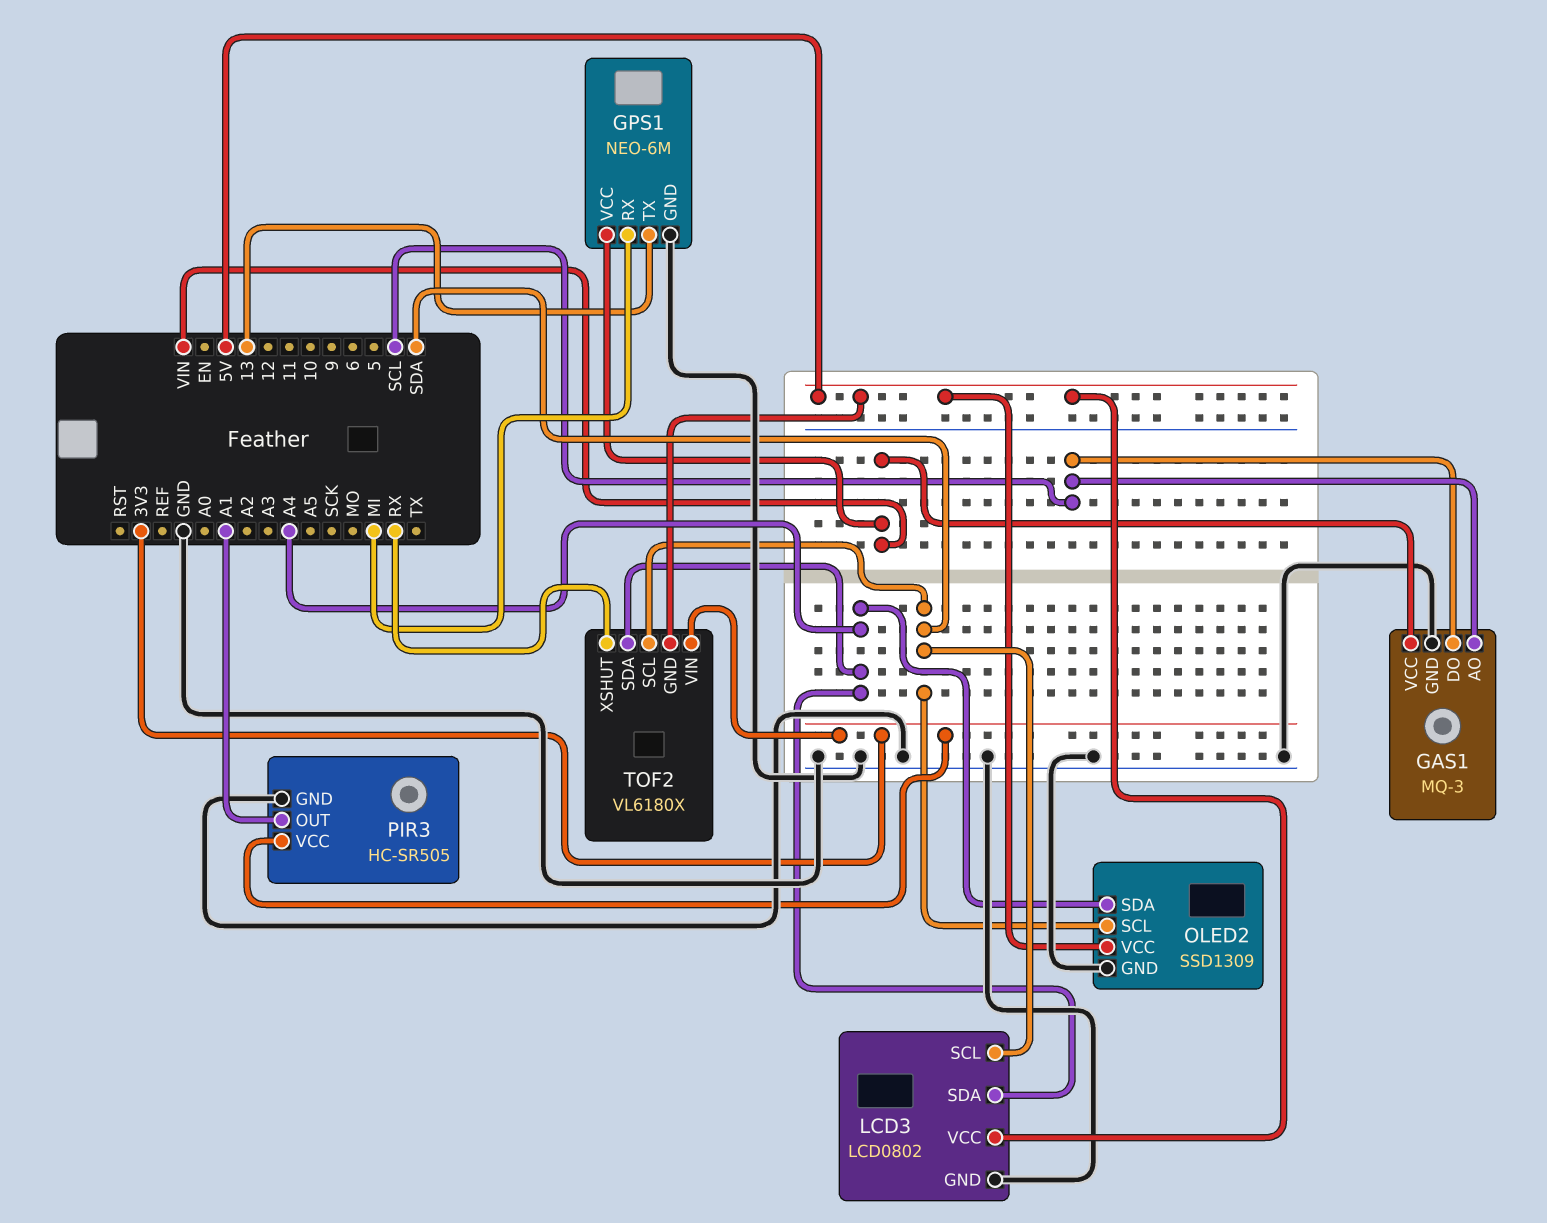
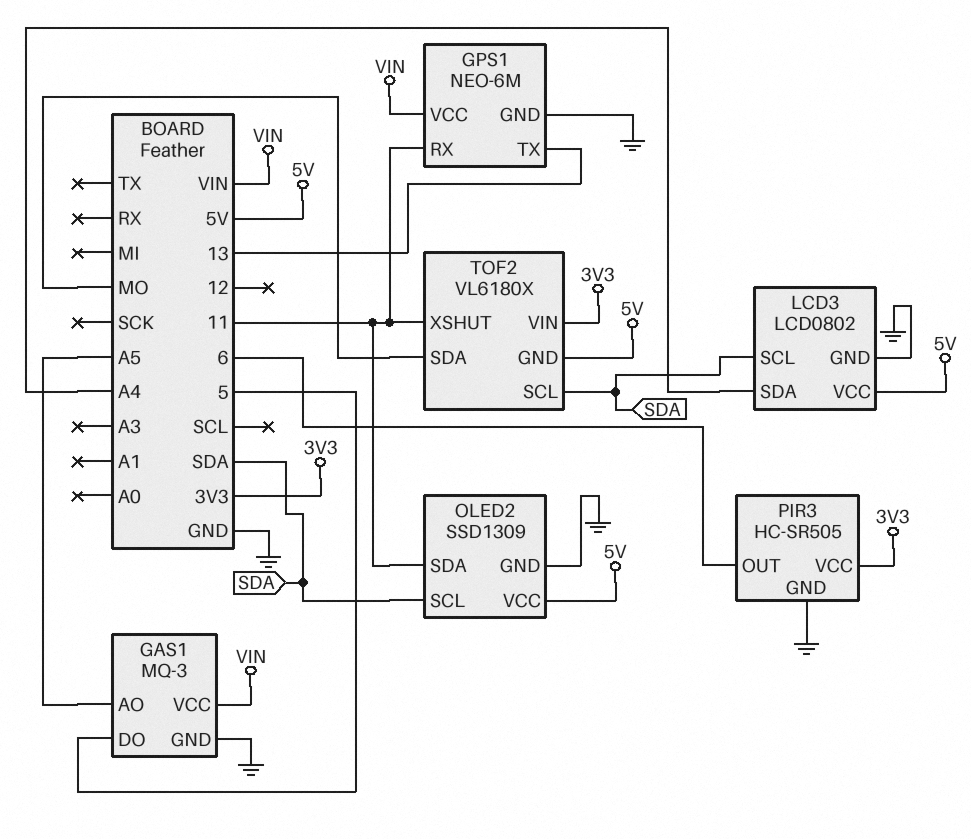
GAS1 pin AO: SCL -> A5
GAS1 pin DO: SCL -> 5
GPS1 pin RX: MI -> 11
OLED2 pin SDA: A4 -> 11
PIR3 pin OUT: A1 -> 6
TOF2 pin SDA: A4 -> MO
TOF2 pin XSHUT: RX -> 11

